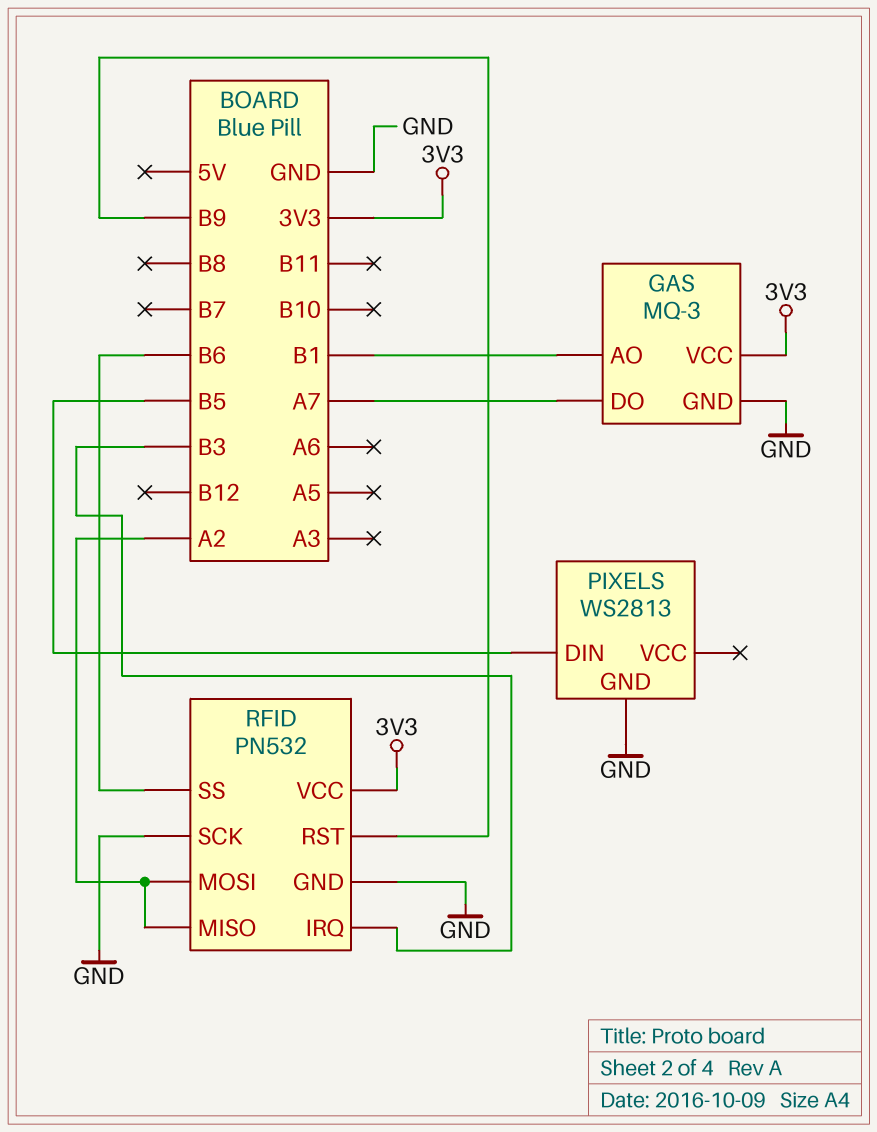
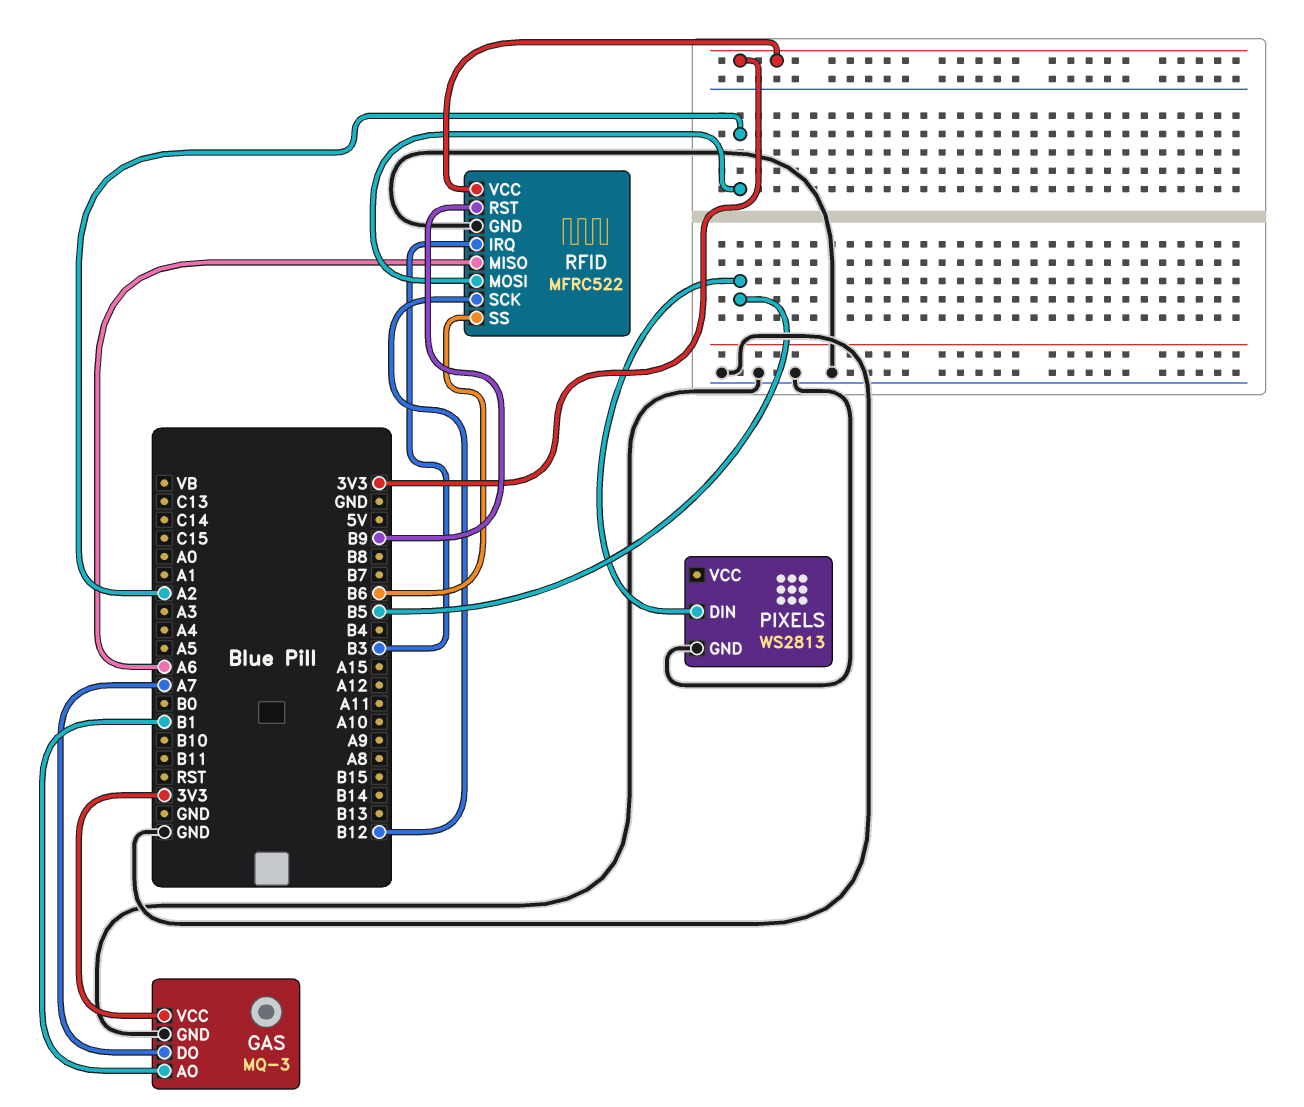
RFID: PN532 -> MFRC522
RFID pin MISO: A2 -> A6
RFID pin SCK: GND -> B12

